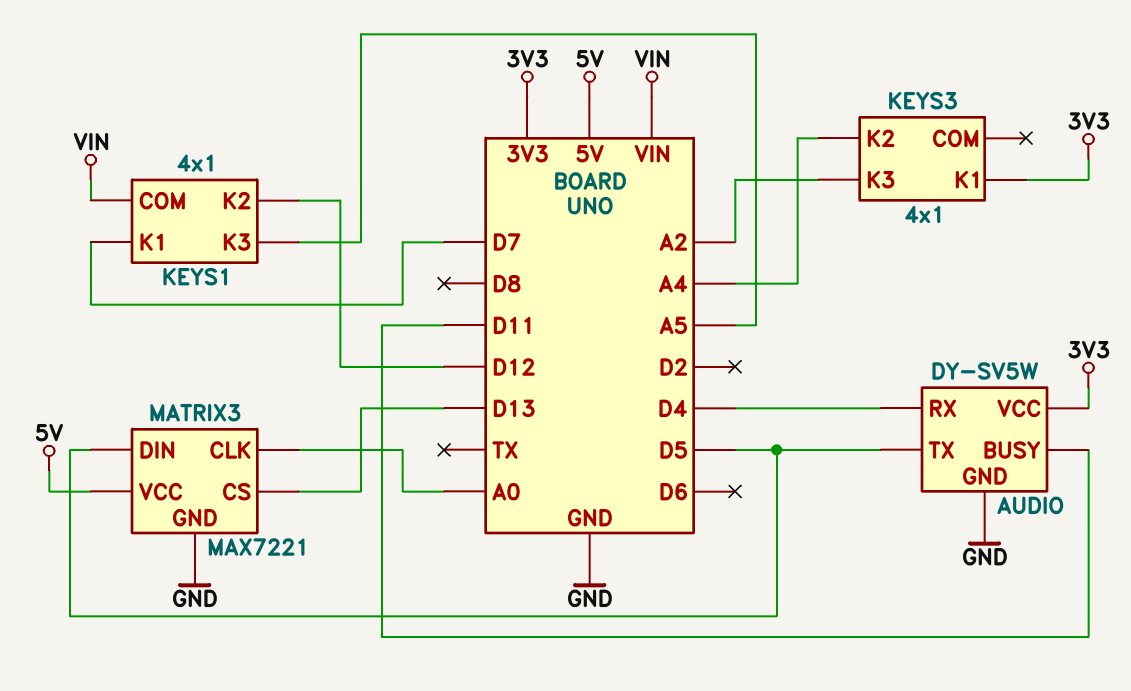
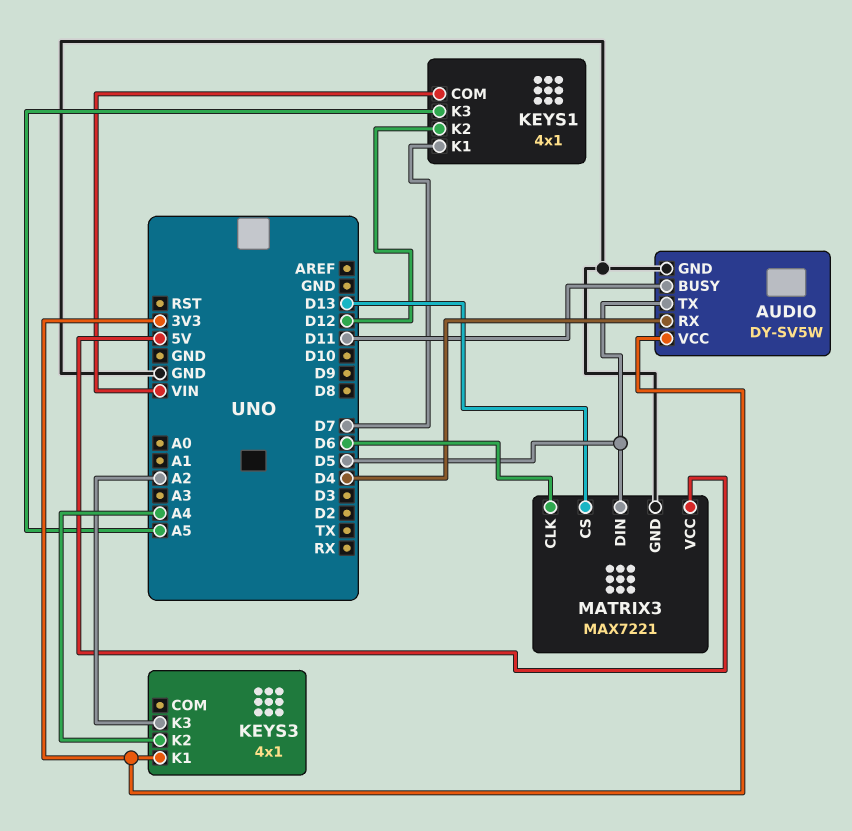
MATRIX3 pin CLK: A0 -> D6

